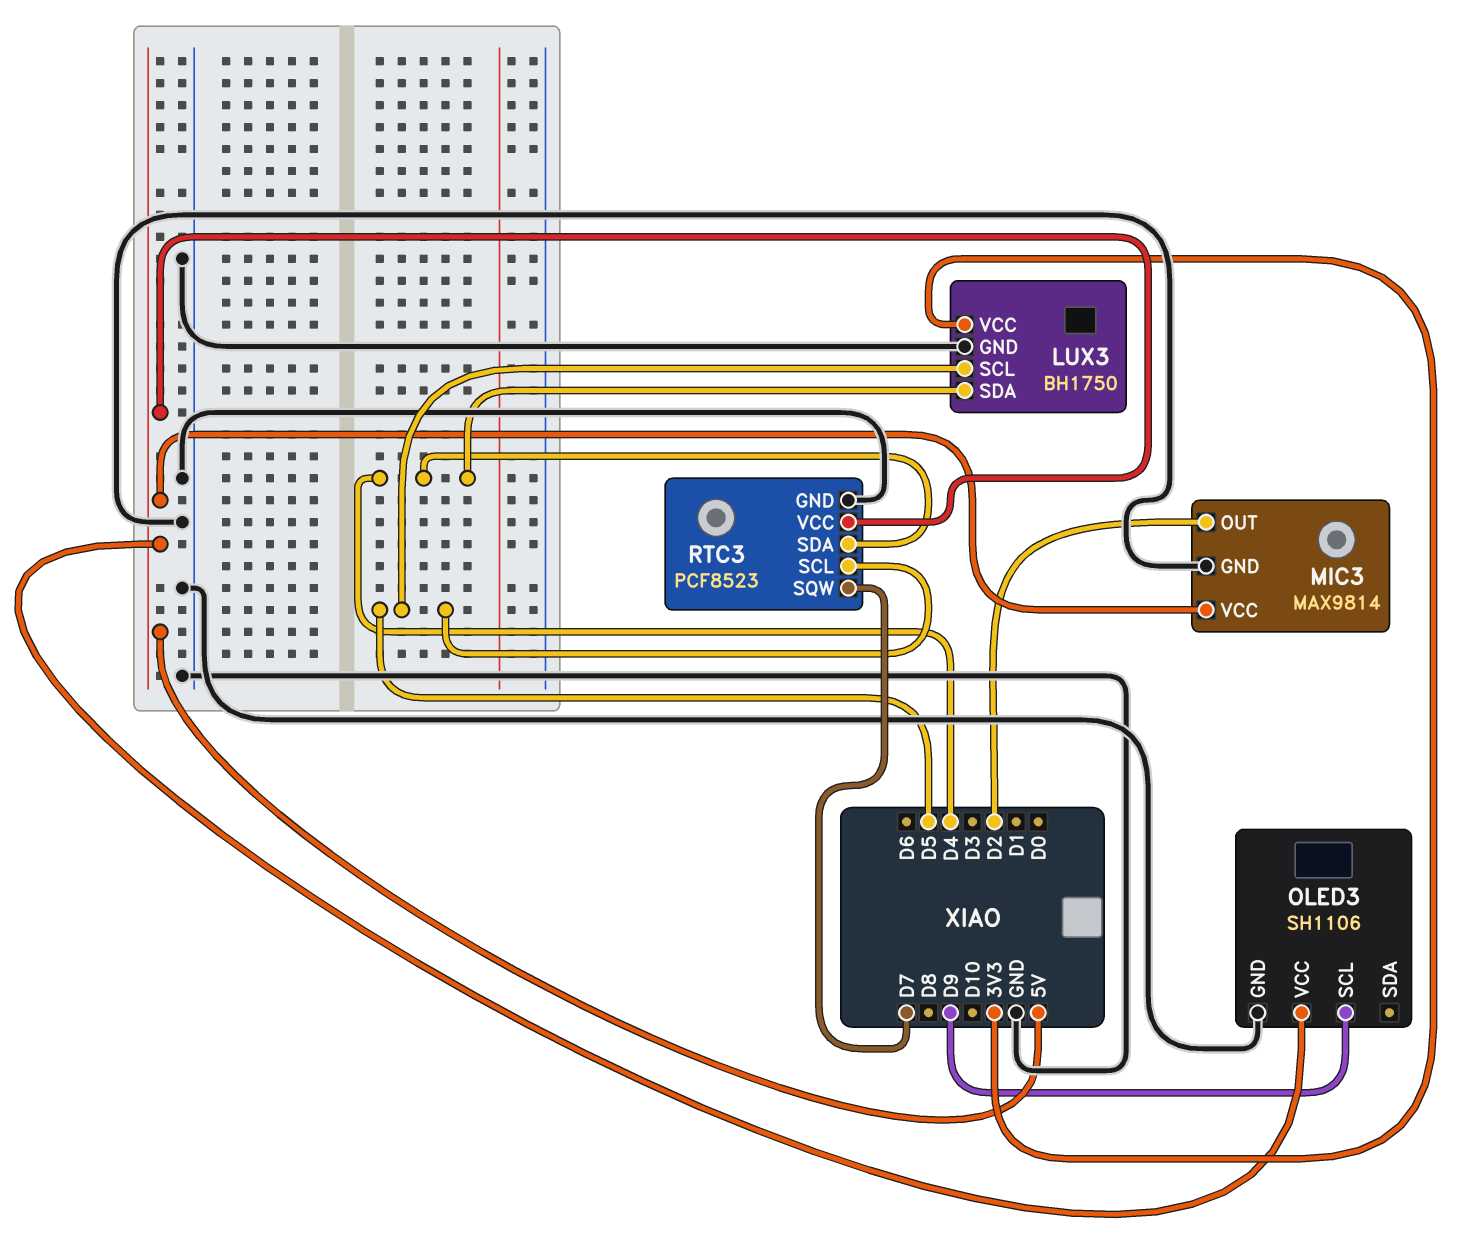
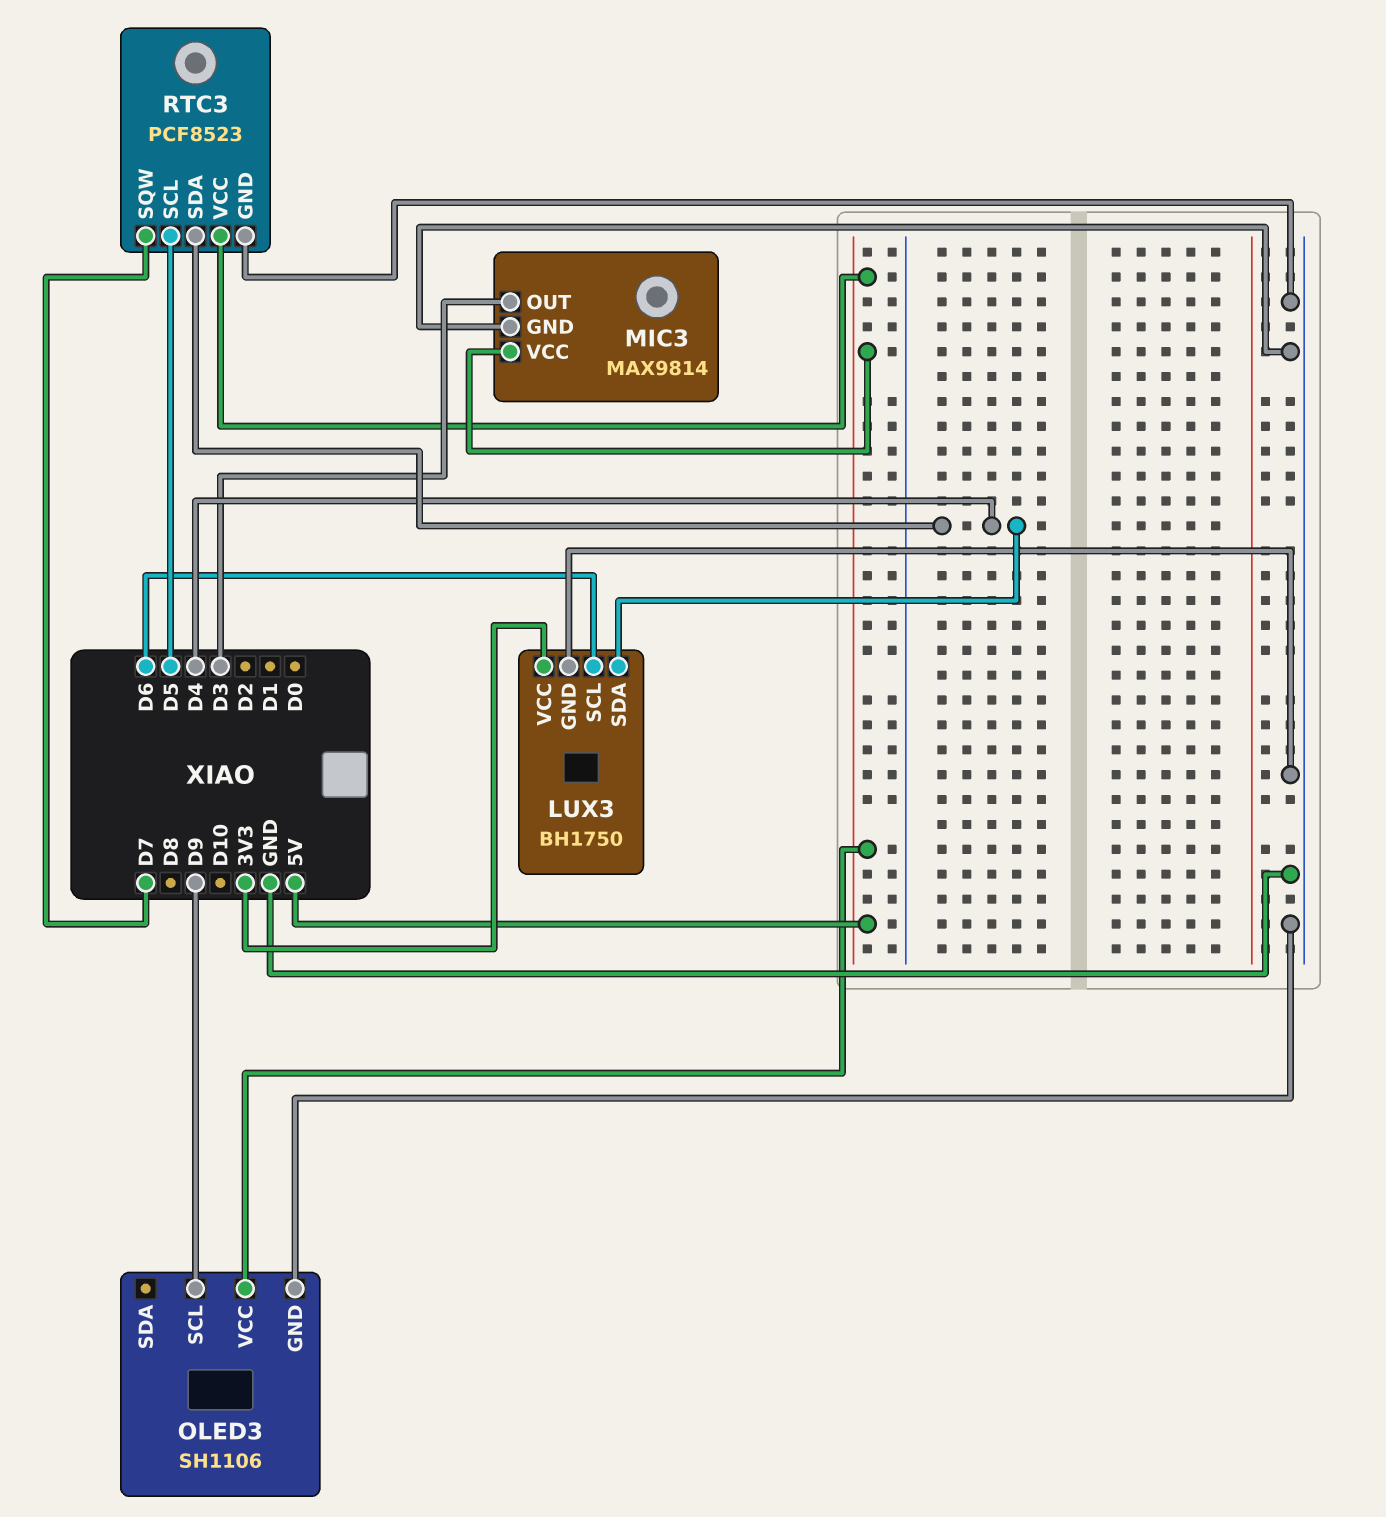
LUX3 pin SCL: D5 -> D6
MIC3 pin OUT: D2 -> D3

